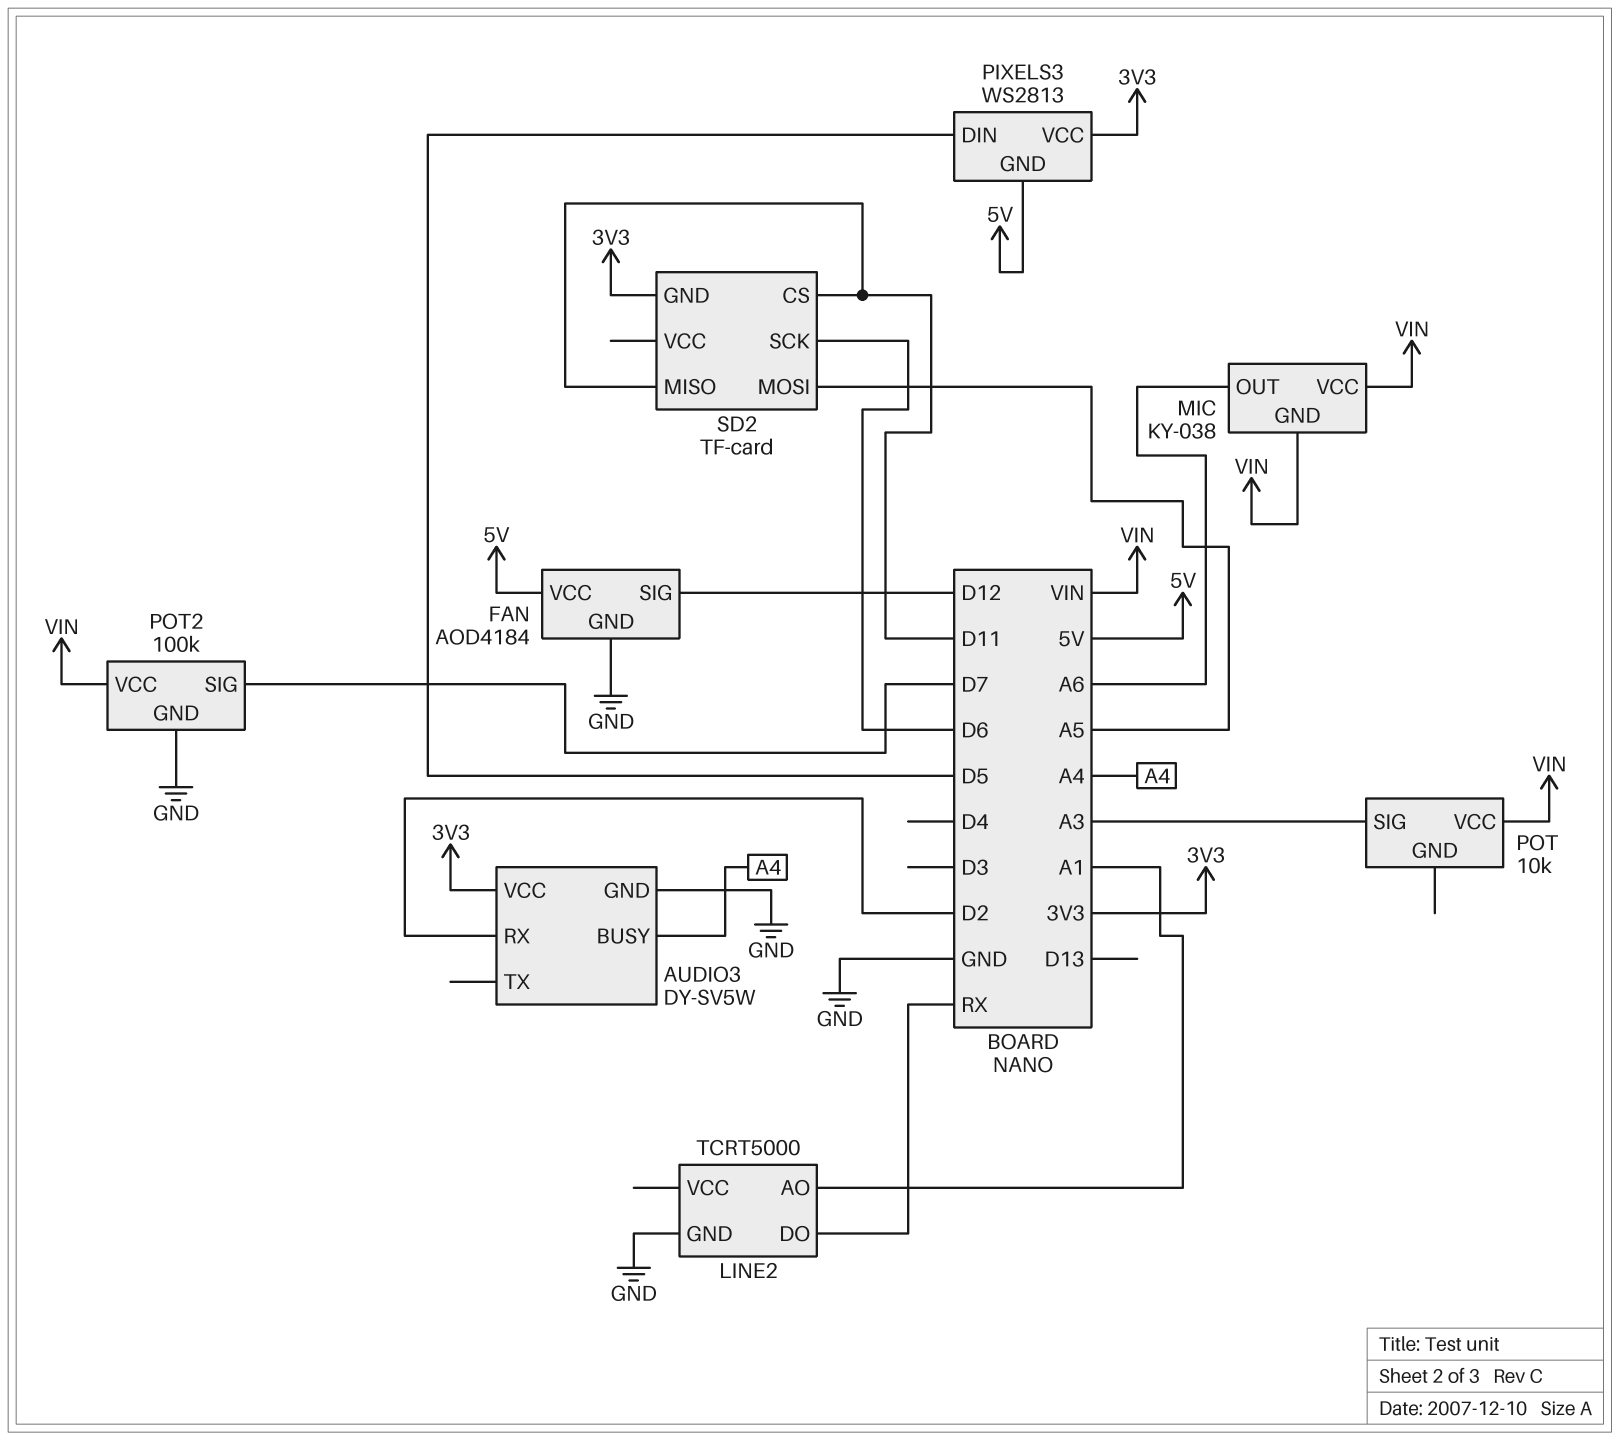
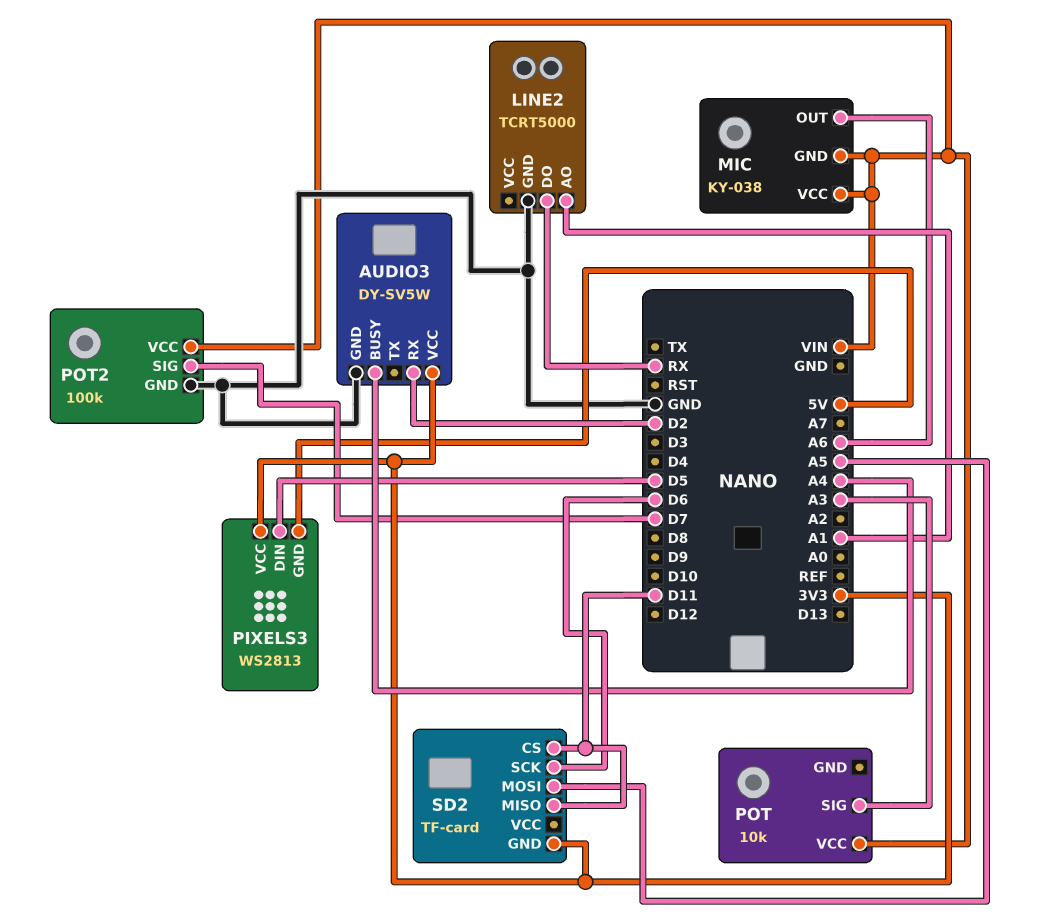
FAN: AOD4184 -> none
FAN pin GND: GND -> none
FAN pin SIG: D12 -> none
FAN pin VCC: 5V -> none

